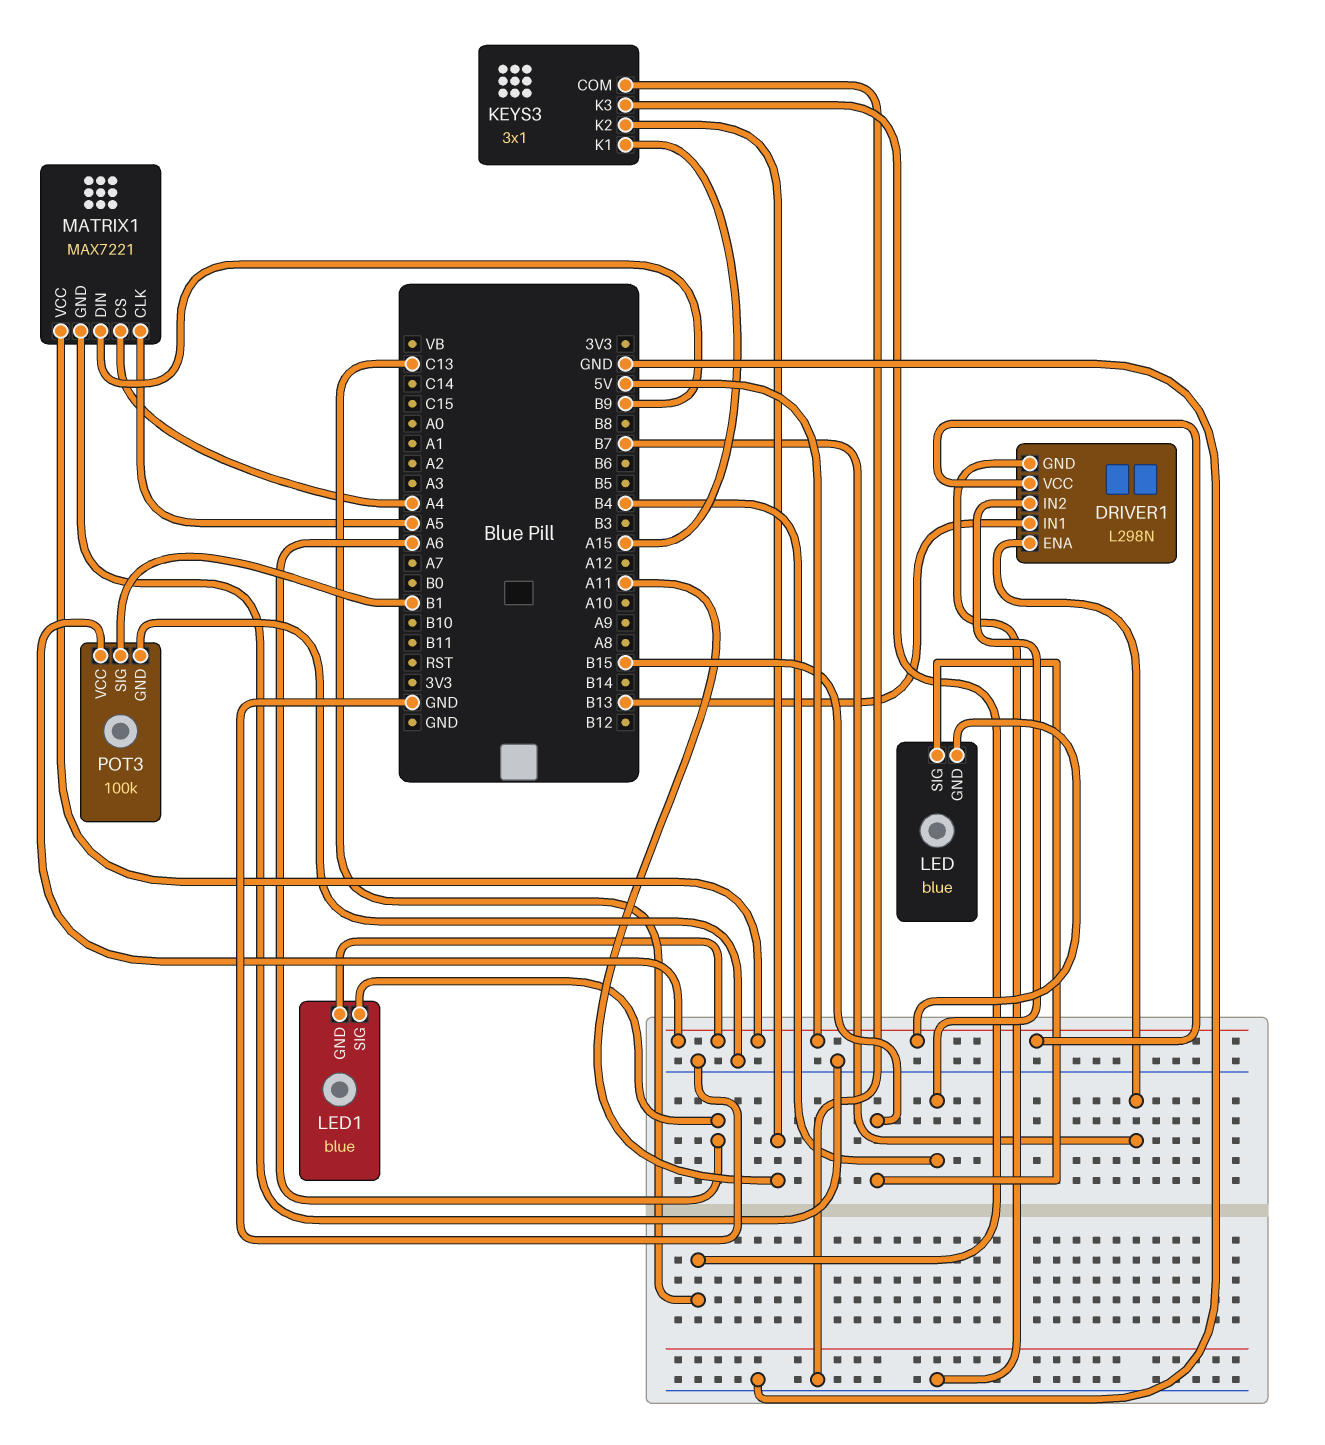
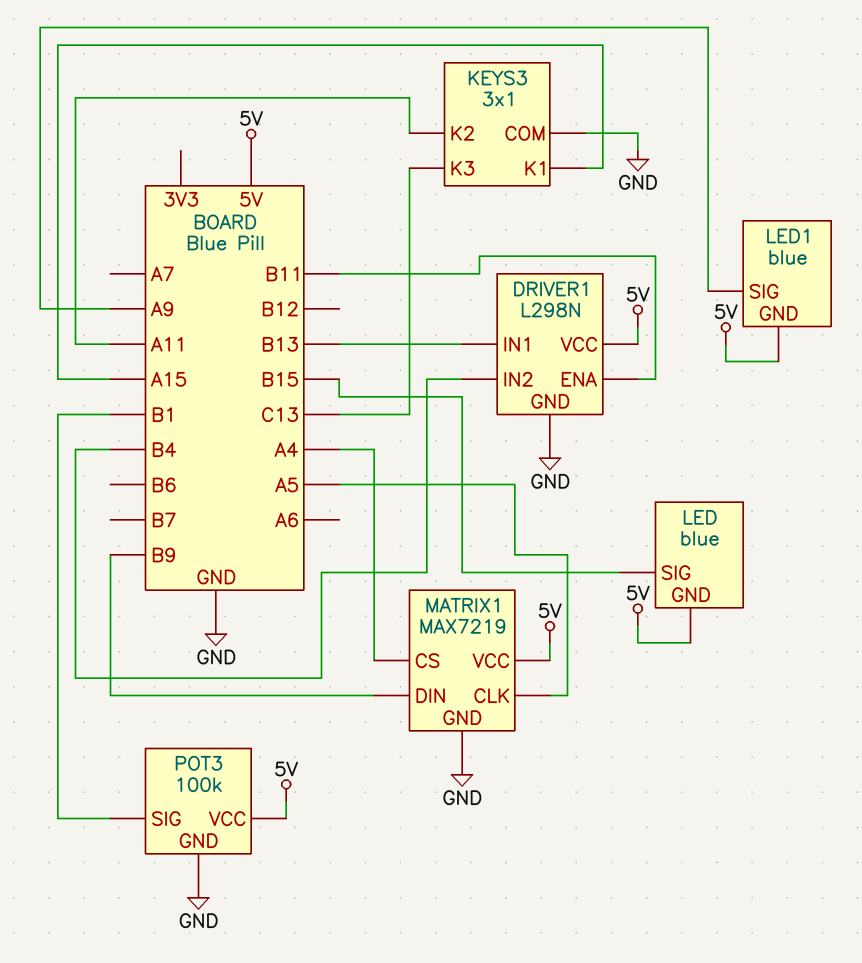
DRIVER1 pin ENA: B7 -> B11
LED1 pin SIG: A6 -> A9
MATRIX1: MAX7221 -> MAX7219

